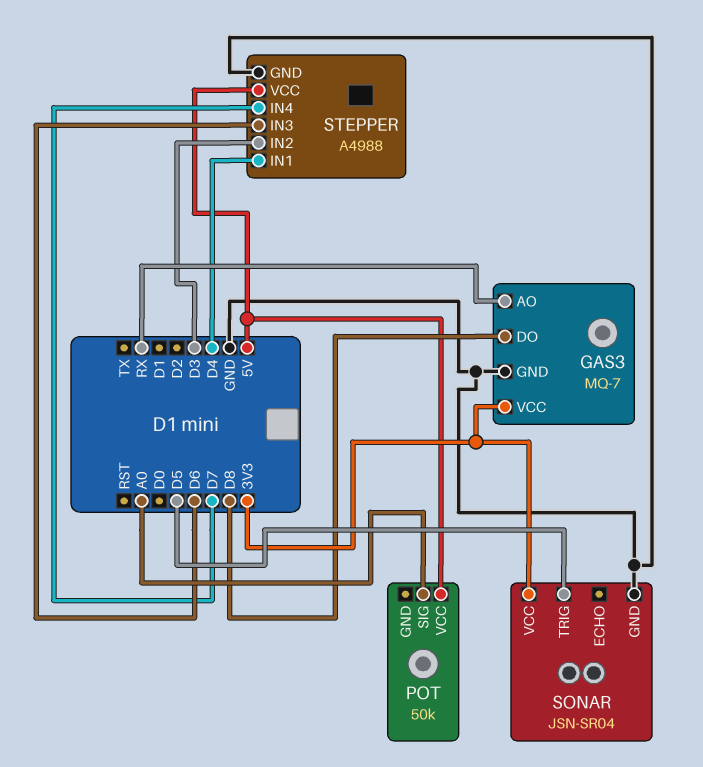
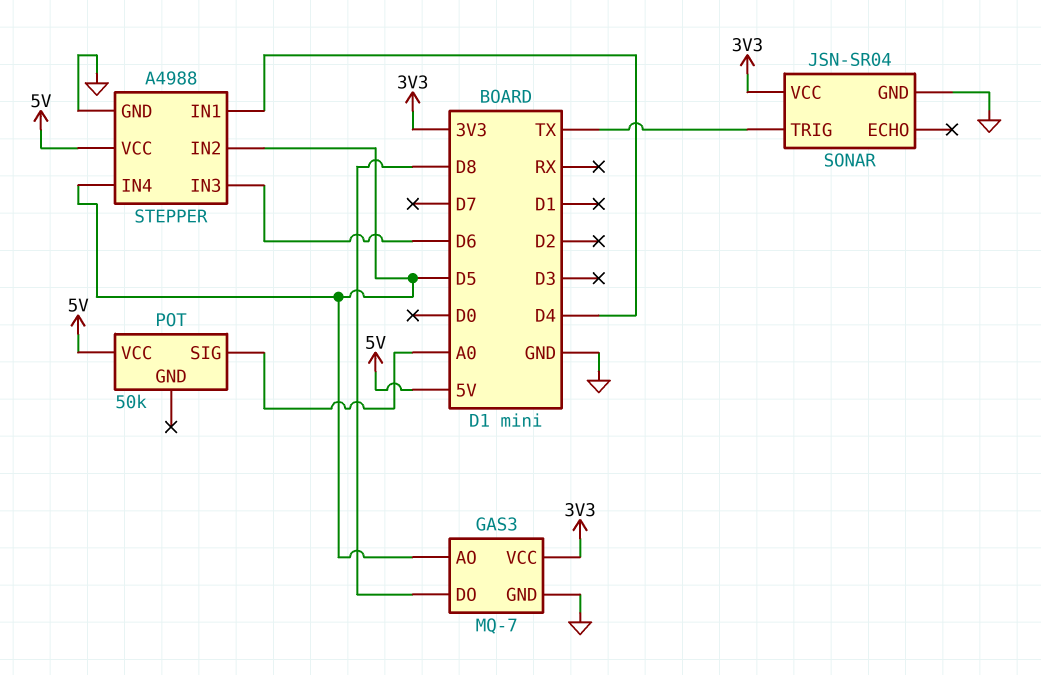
GAS3 pin AO: RX -> D5
SONAR pin TRIG: D5 -> TX
STEPPER pin IN2: D3 -> D5
STEPPER pin IN4: D7 -> D5

